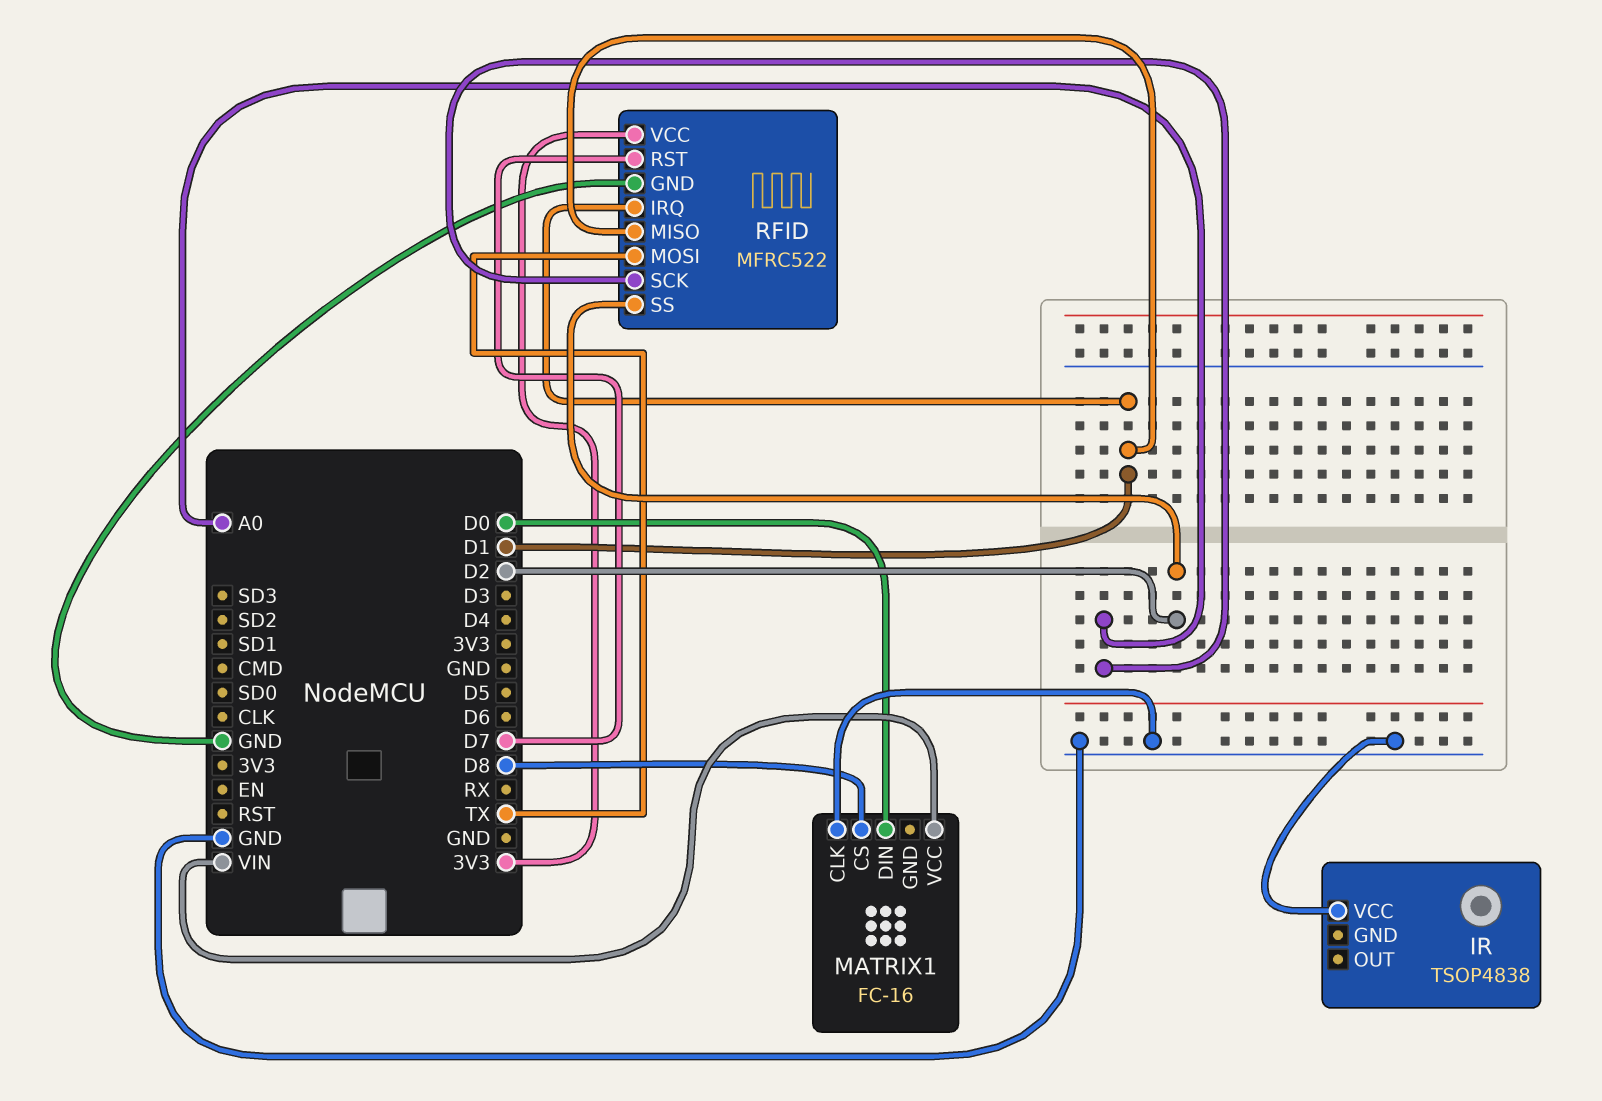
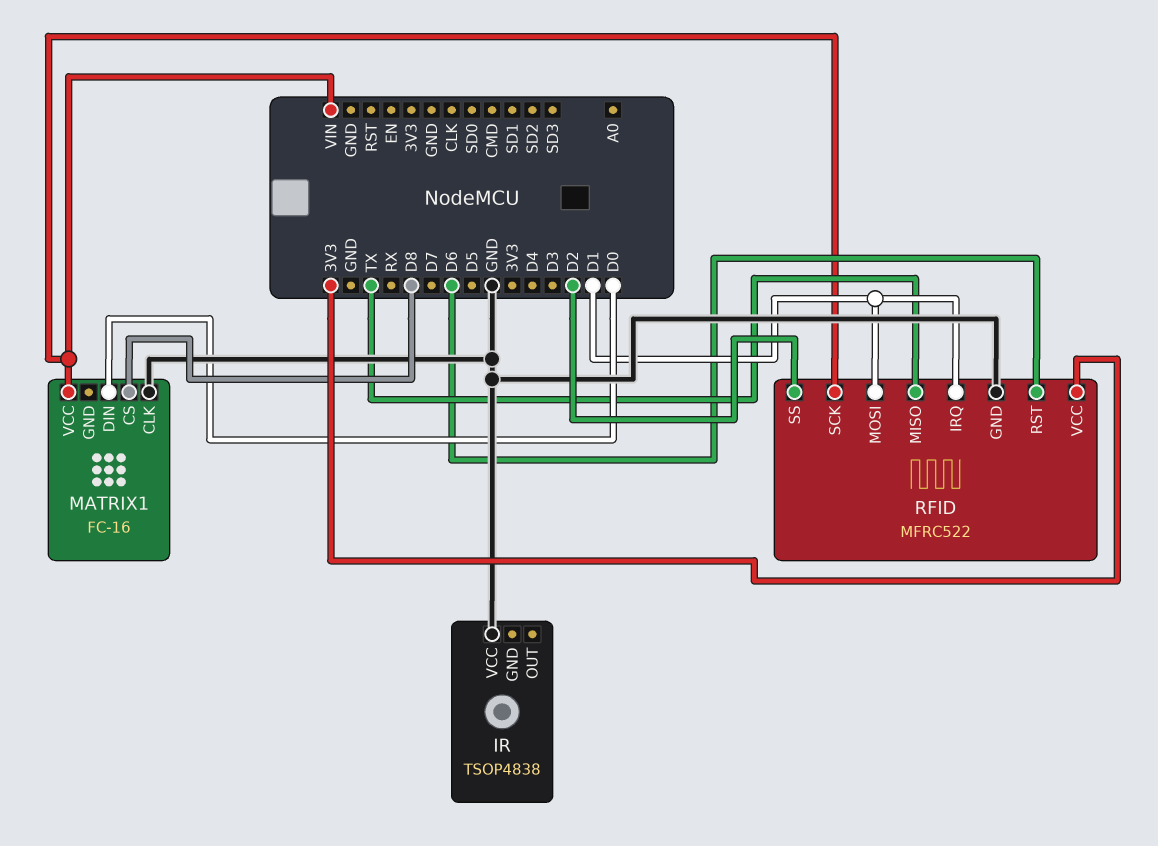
RFID pin MISO: D1 -> TX
RFID pin MOSI: TX -> D1
RFID pin RST: D7 -> D6
RFID pin SCK: A0 -> VIN

